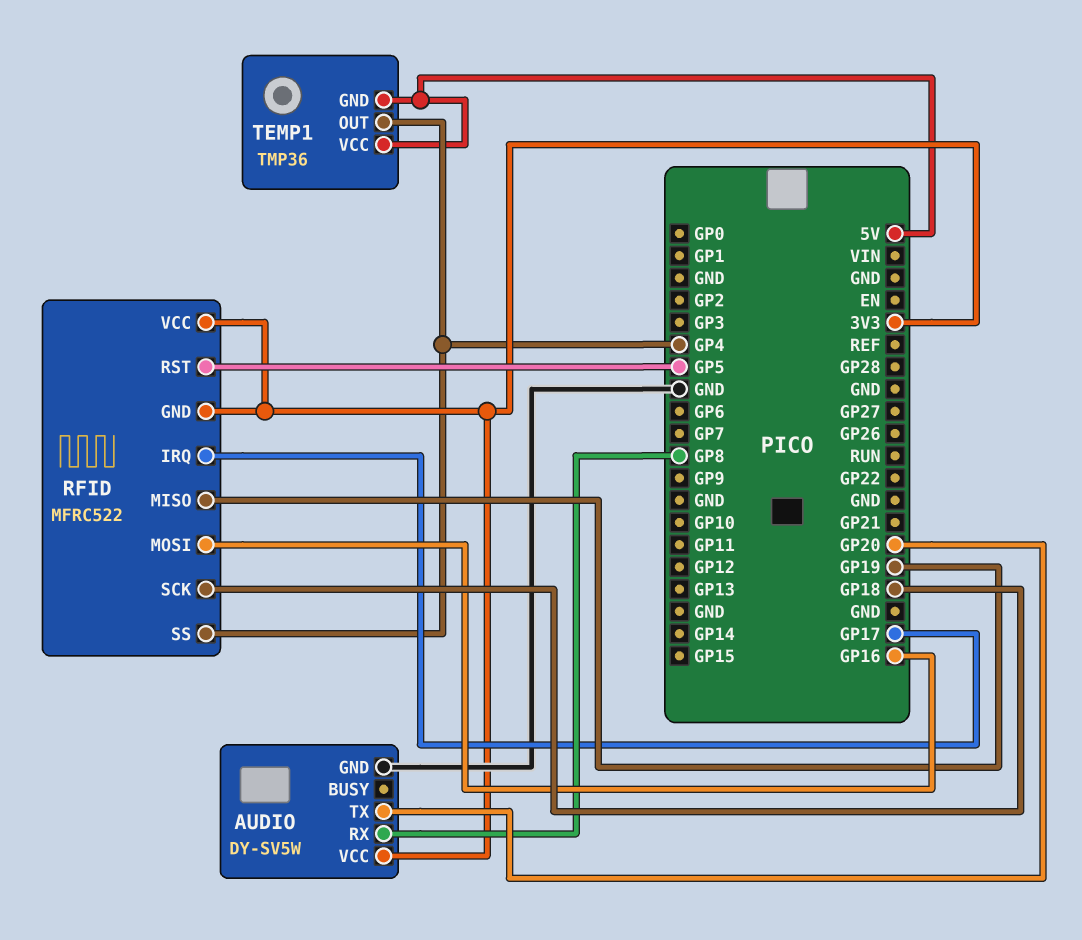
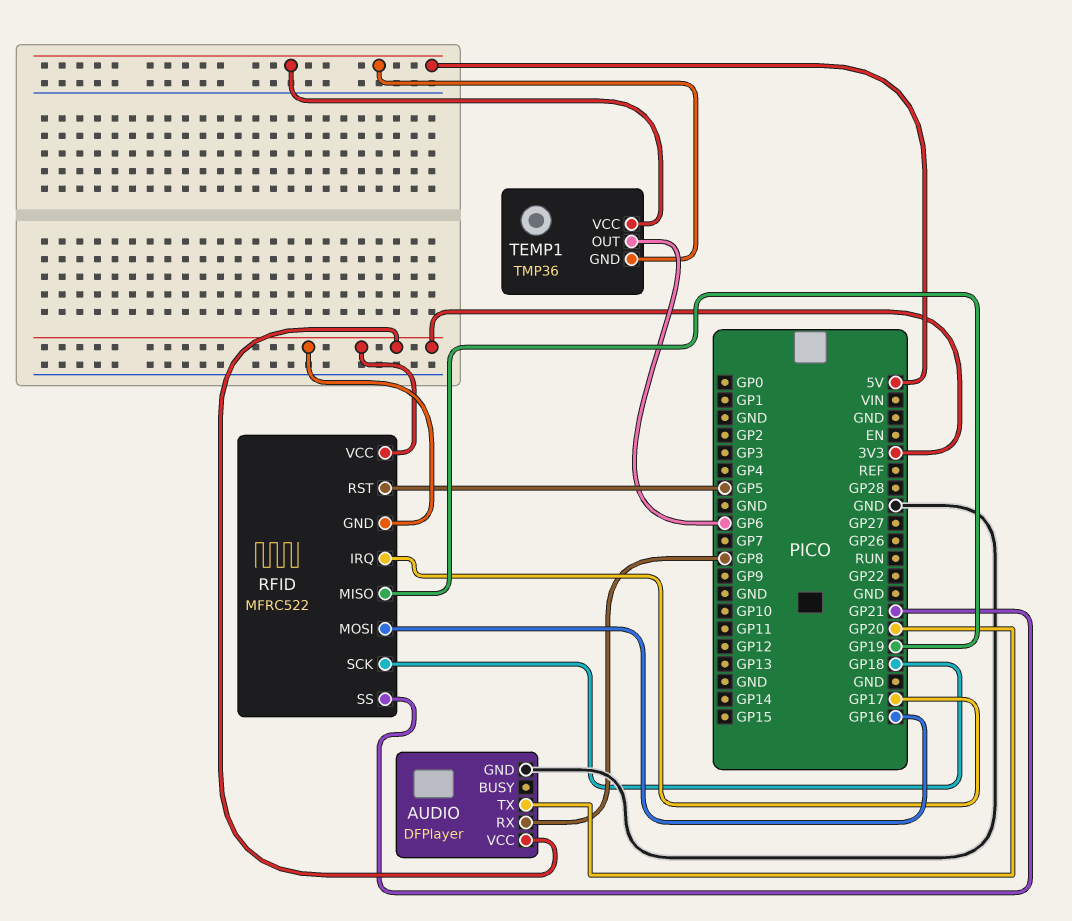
AUDIO: DY-SV5W -> DFPlayer
RFID pin SS: GP4 -> GP21
TEMP1 pin OUT: GP4 -> GP6

